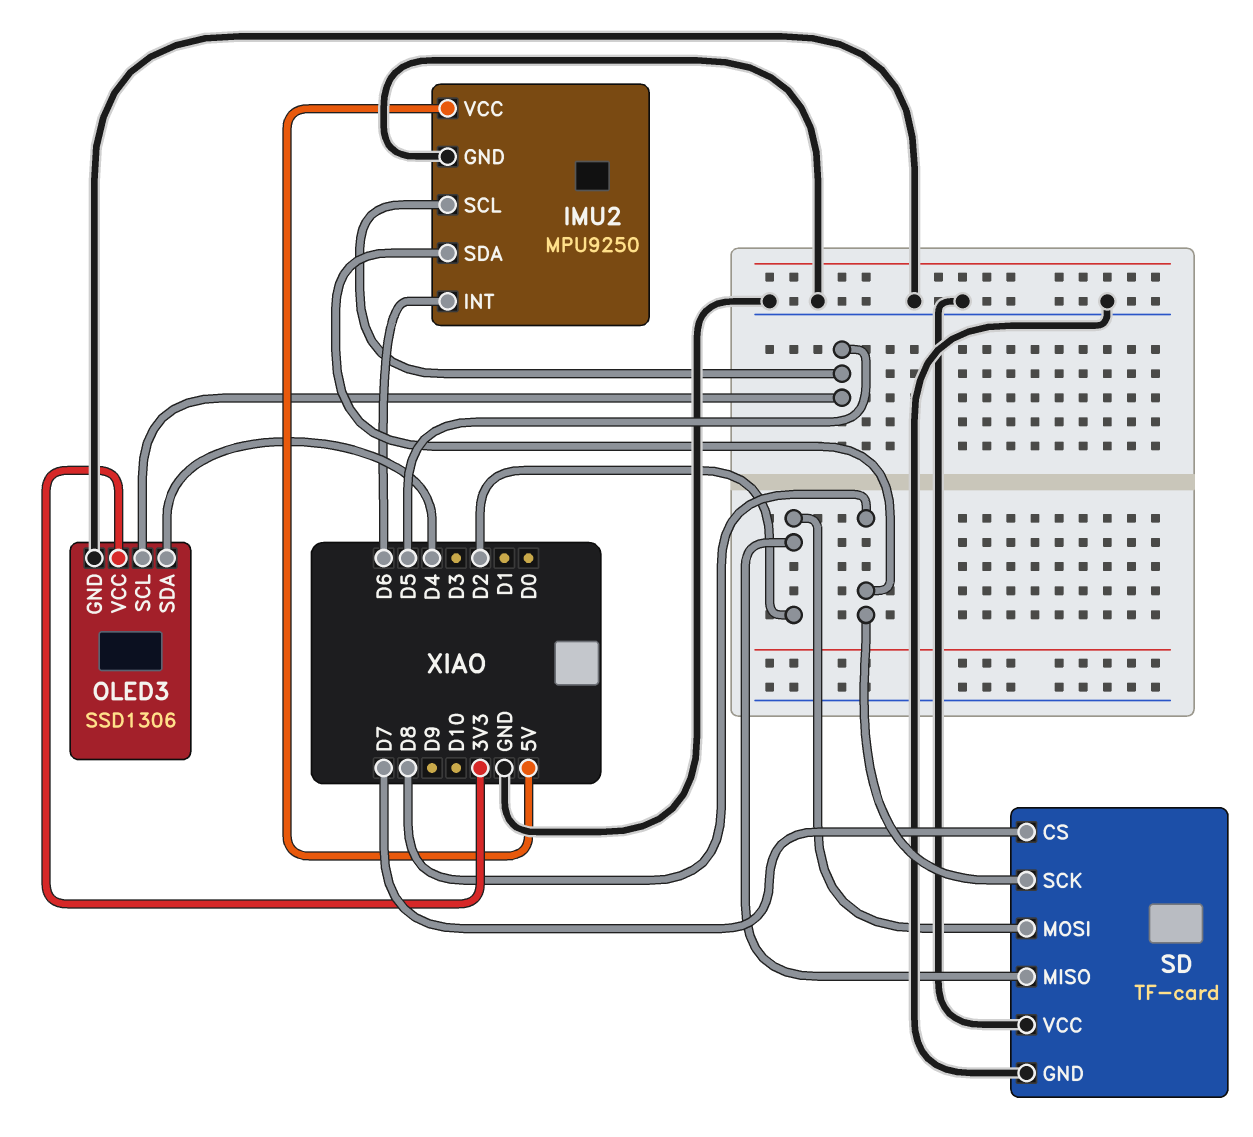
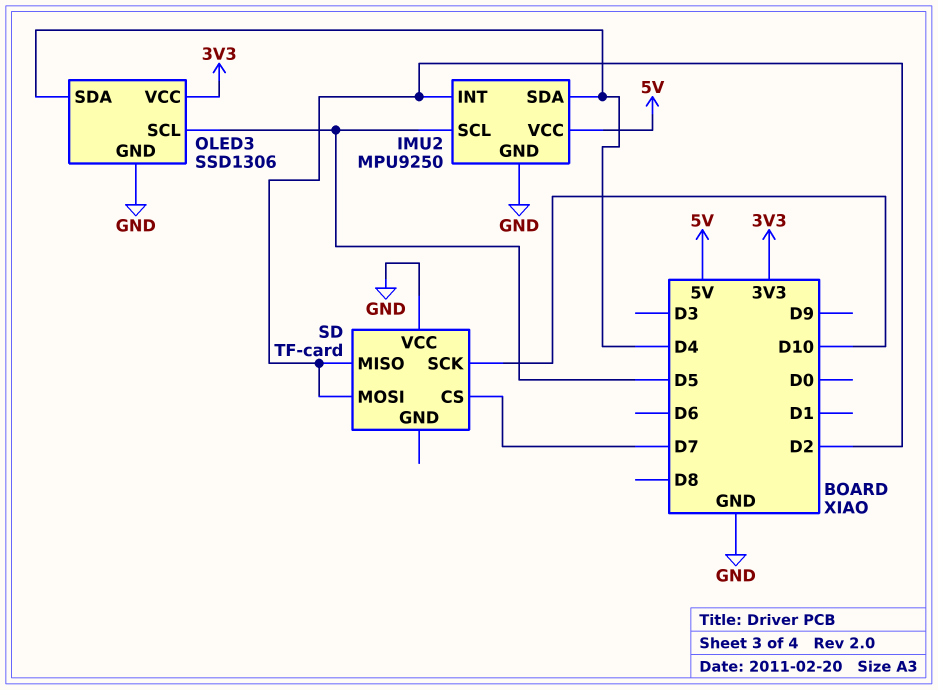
IMU2 pin INT: D6 -> D2
IMU2 pin SDA: D8 -> D4
SD pin GND: GND -> none
SD pin SCK: D8 -> D10

